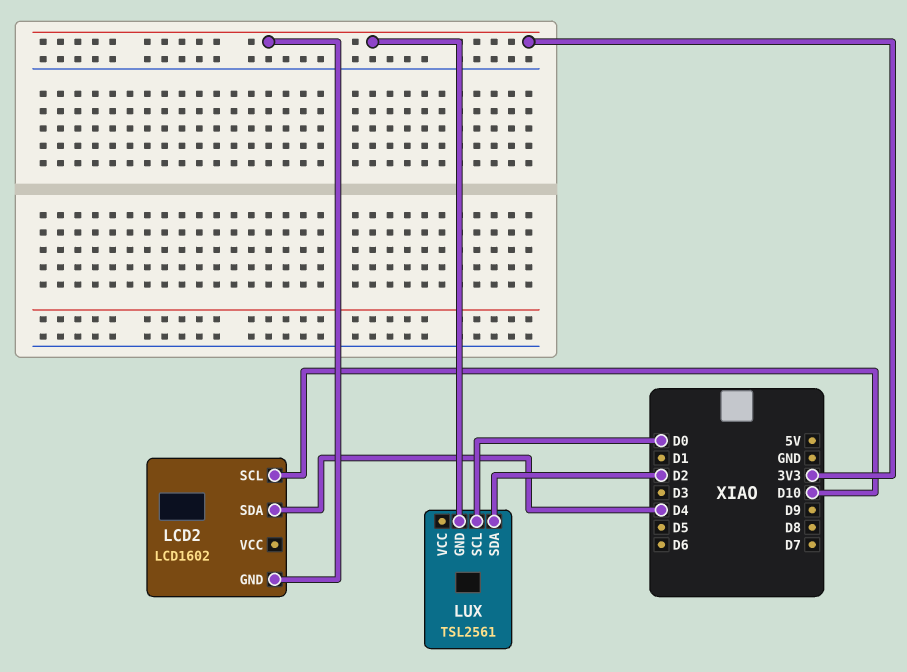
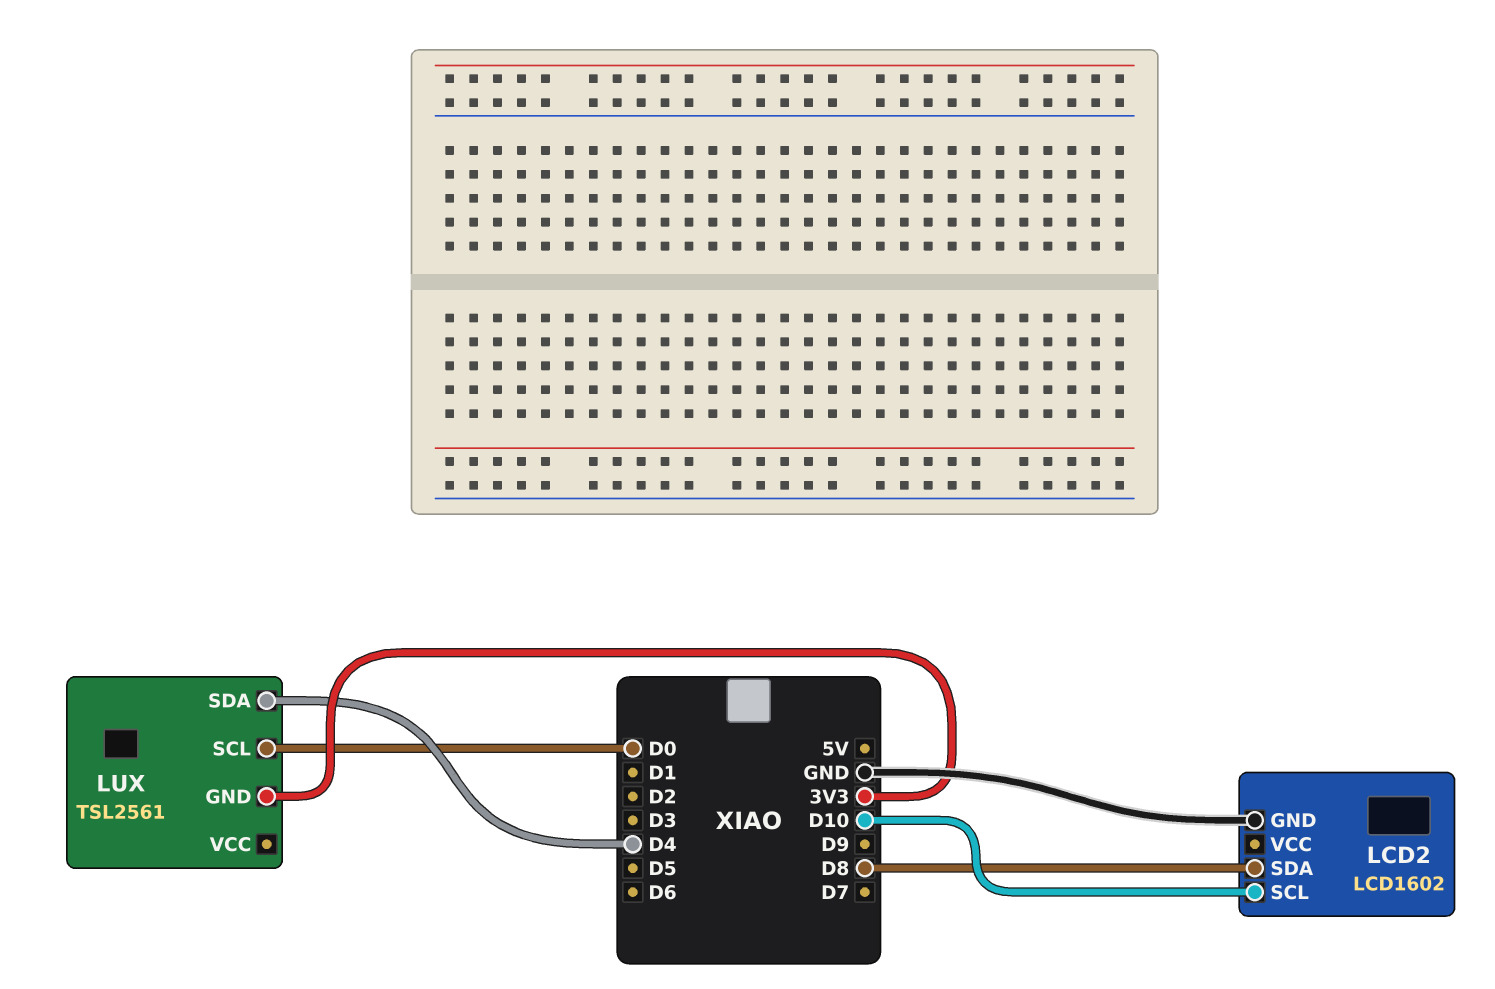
LCD2 pin GND: 3V3 -> GND
LCD2 pin SDA: D4 -> D8
LUX pin SDA: D2 -> D4

